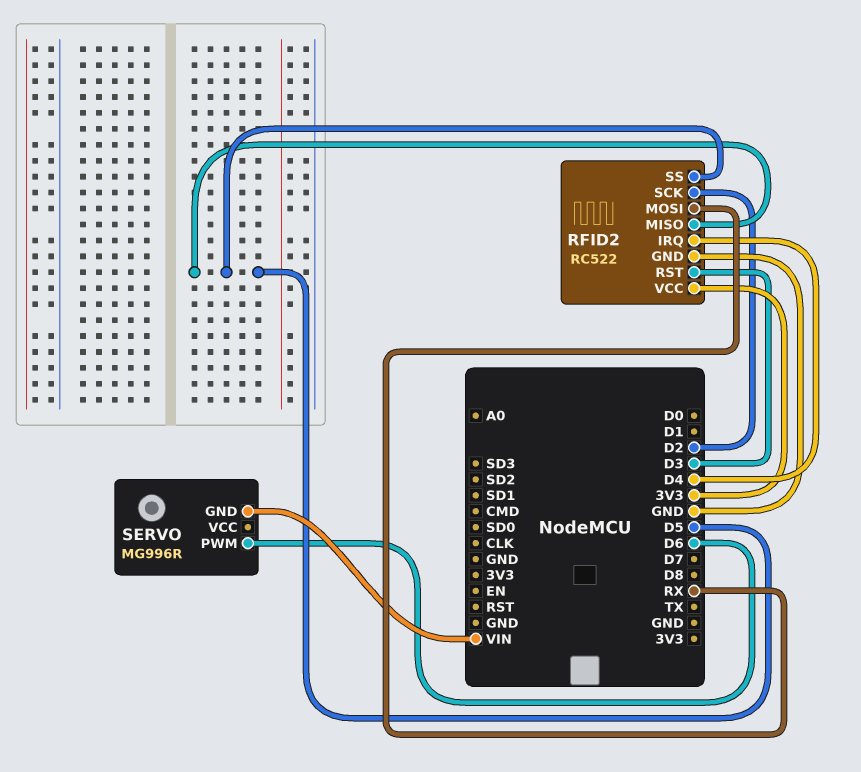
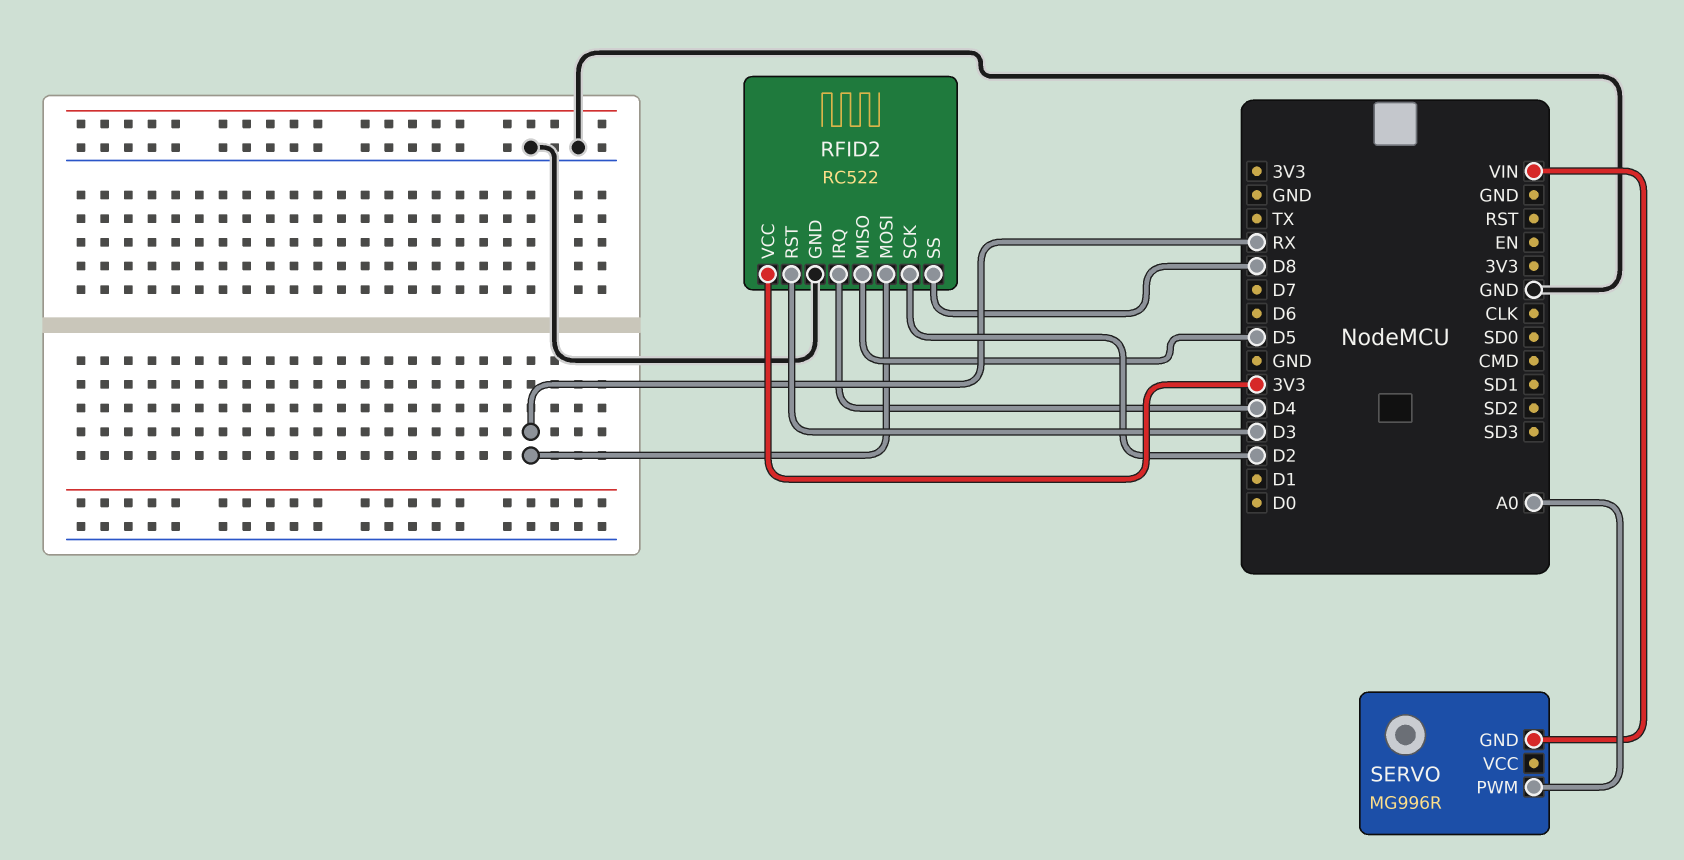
RFID2 pin SS: D5 -> D8
SERVO pin PWM: D6 -> A0

